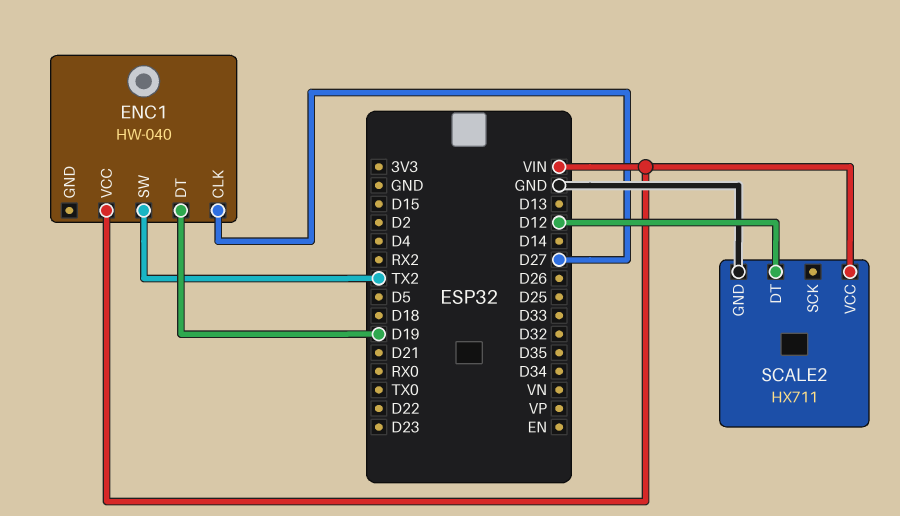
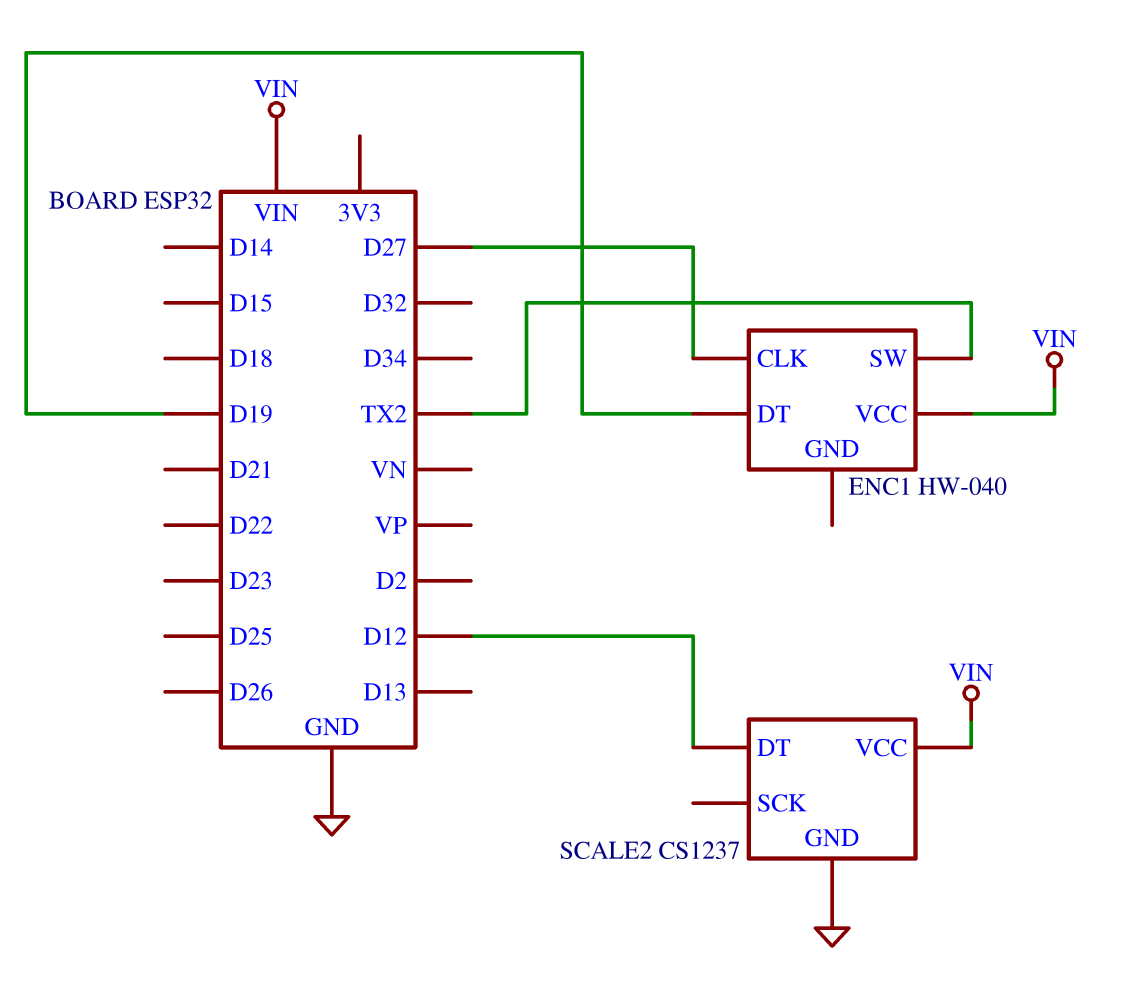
SCALE2: HX711 -> CS1237

